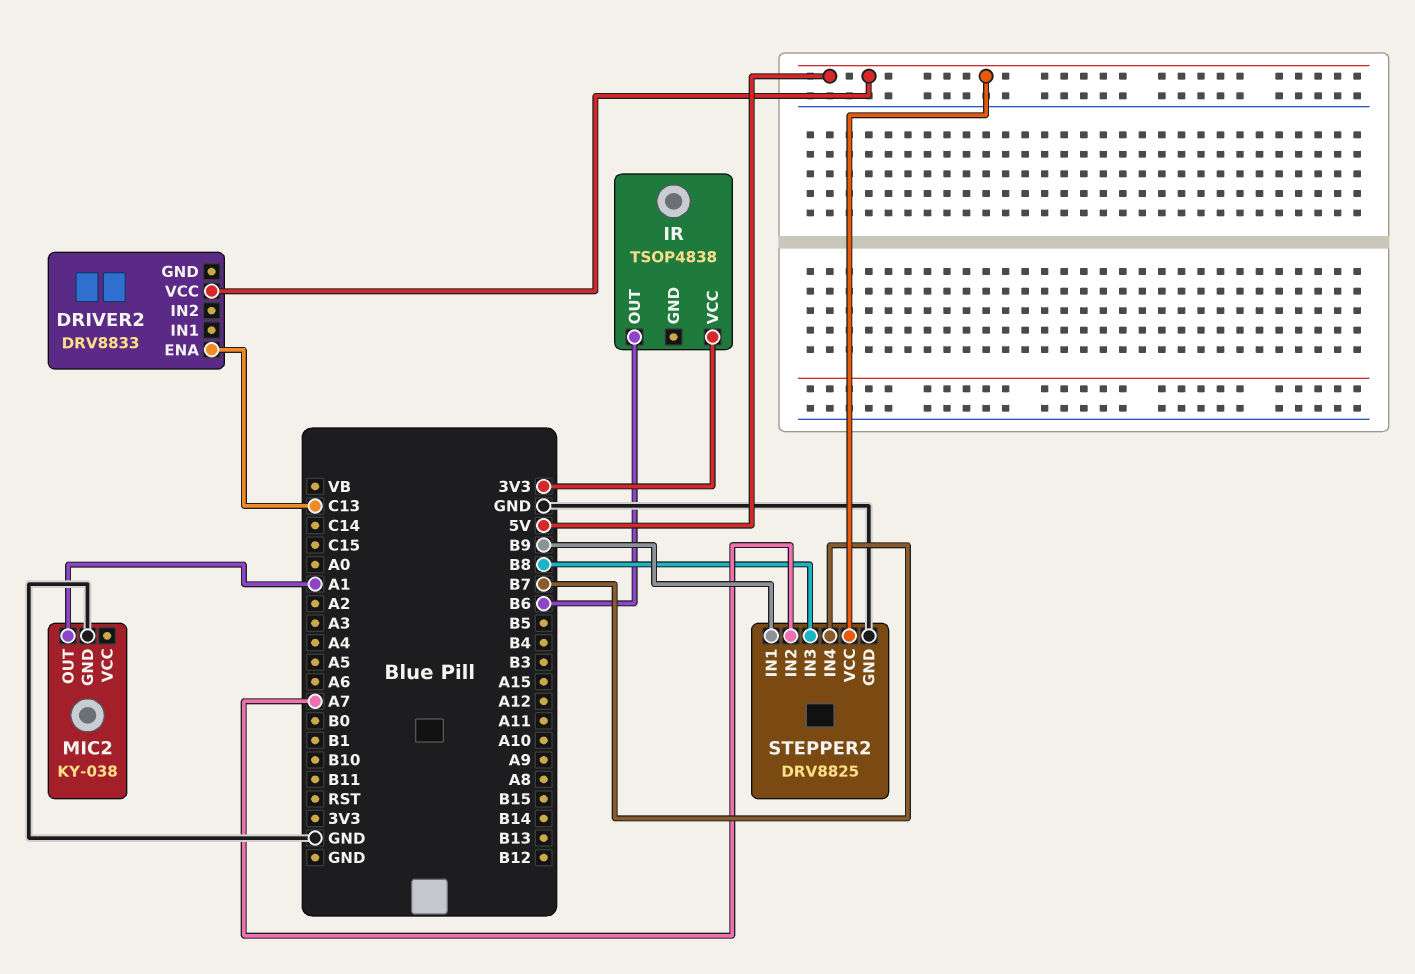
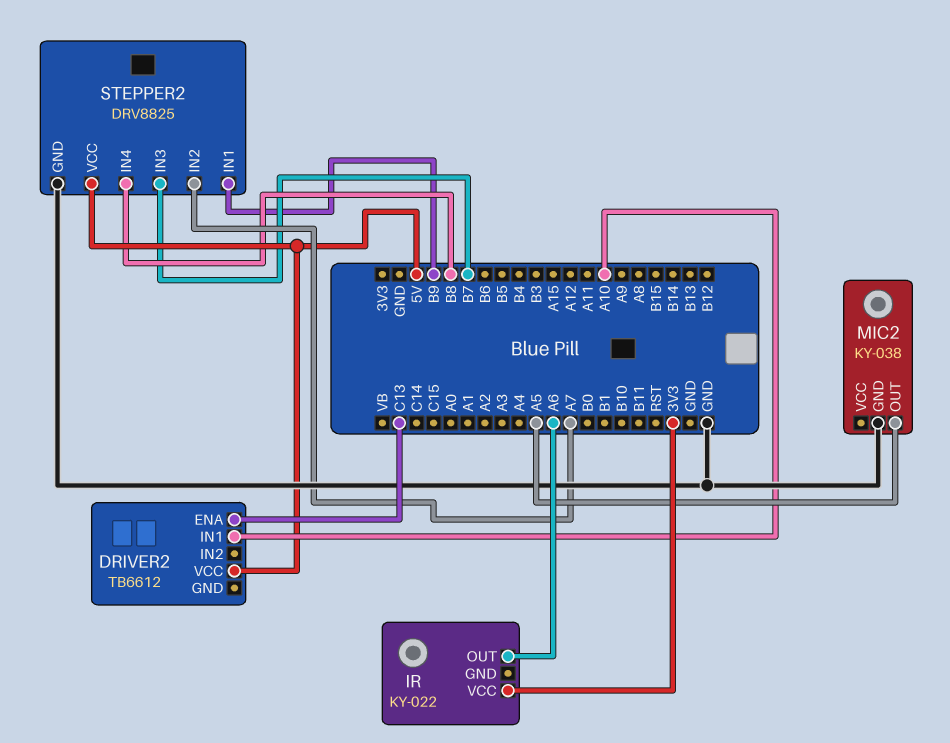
DRIVER2: DRV8833 -> TB6612
DRIVER2 pin IN1: none -> A10
IR: TSOP4838 -> KY-022
IR pin OUT: B6 -> A6
MIC2 pin OUT: A1 -> A5
STEPPER2 pin IN3: B8 -> B7
STEPPER2 pin IN4: B7 -> B8

